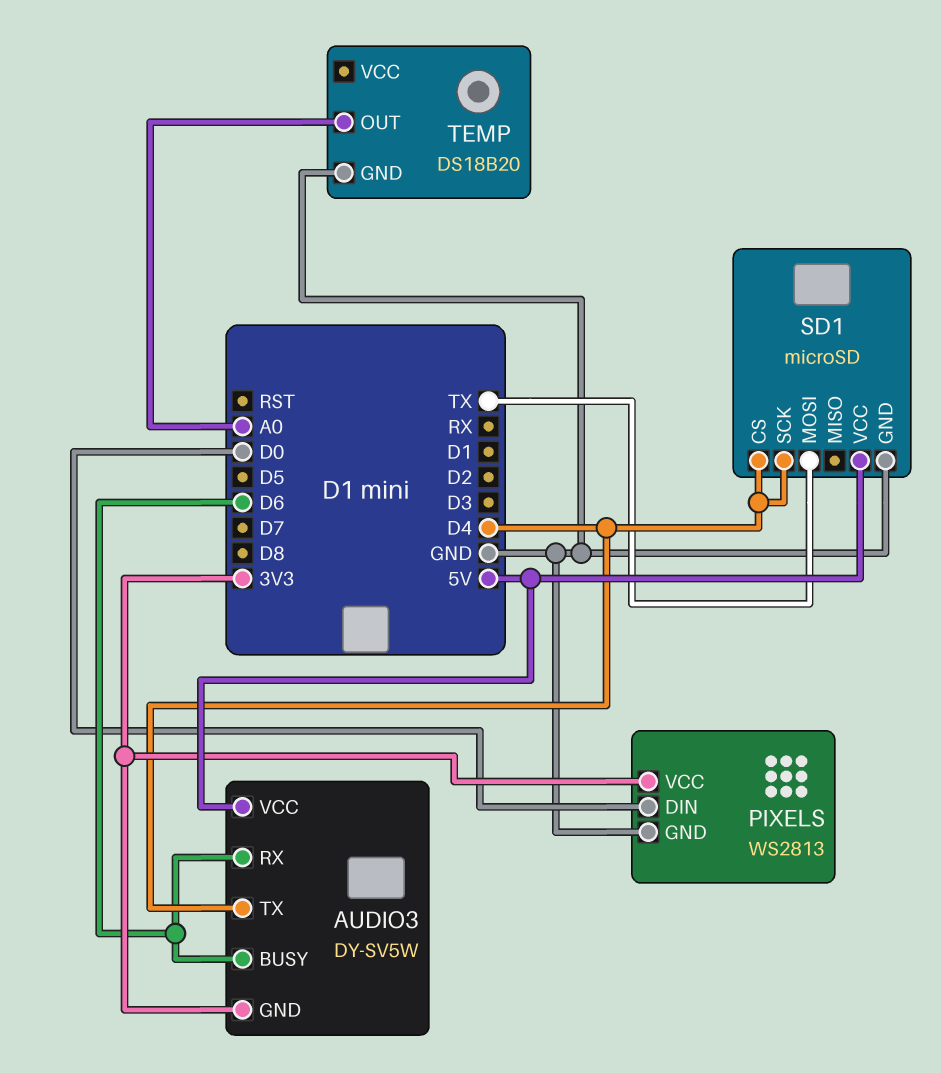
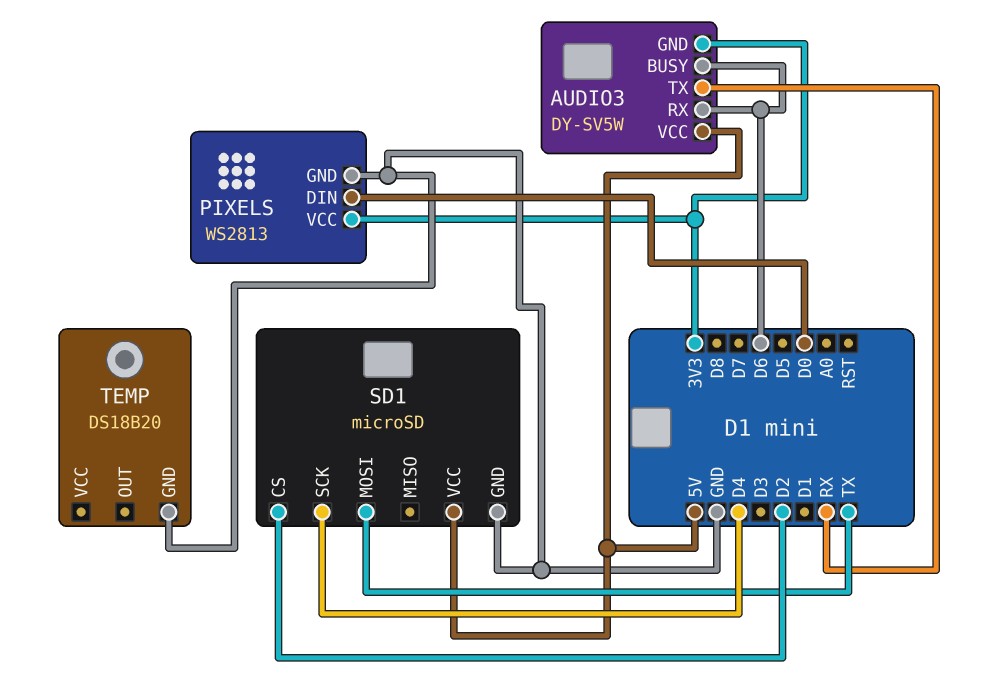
AUDIO3 pin TX: D4 -> RX
SD1 pin CS: D4 -> D2
TEMP pin OUT: A0 -> none

